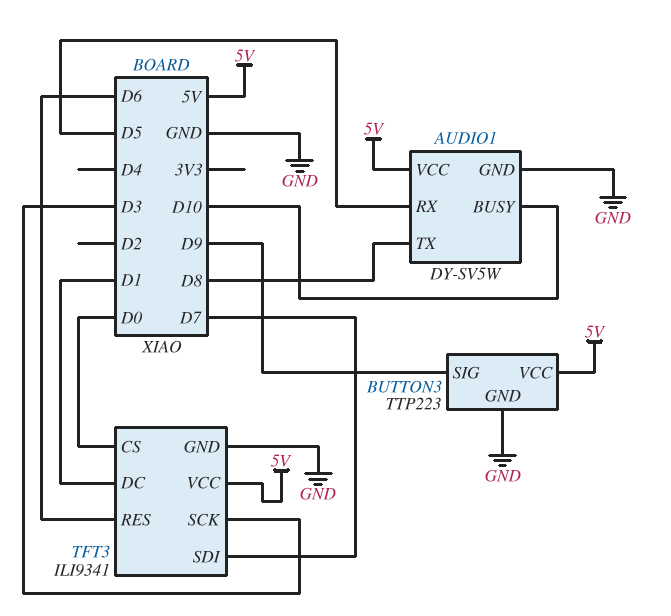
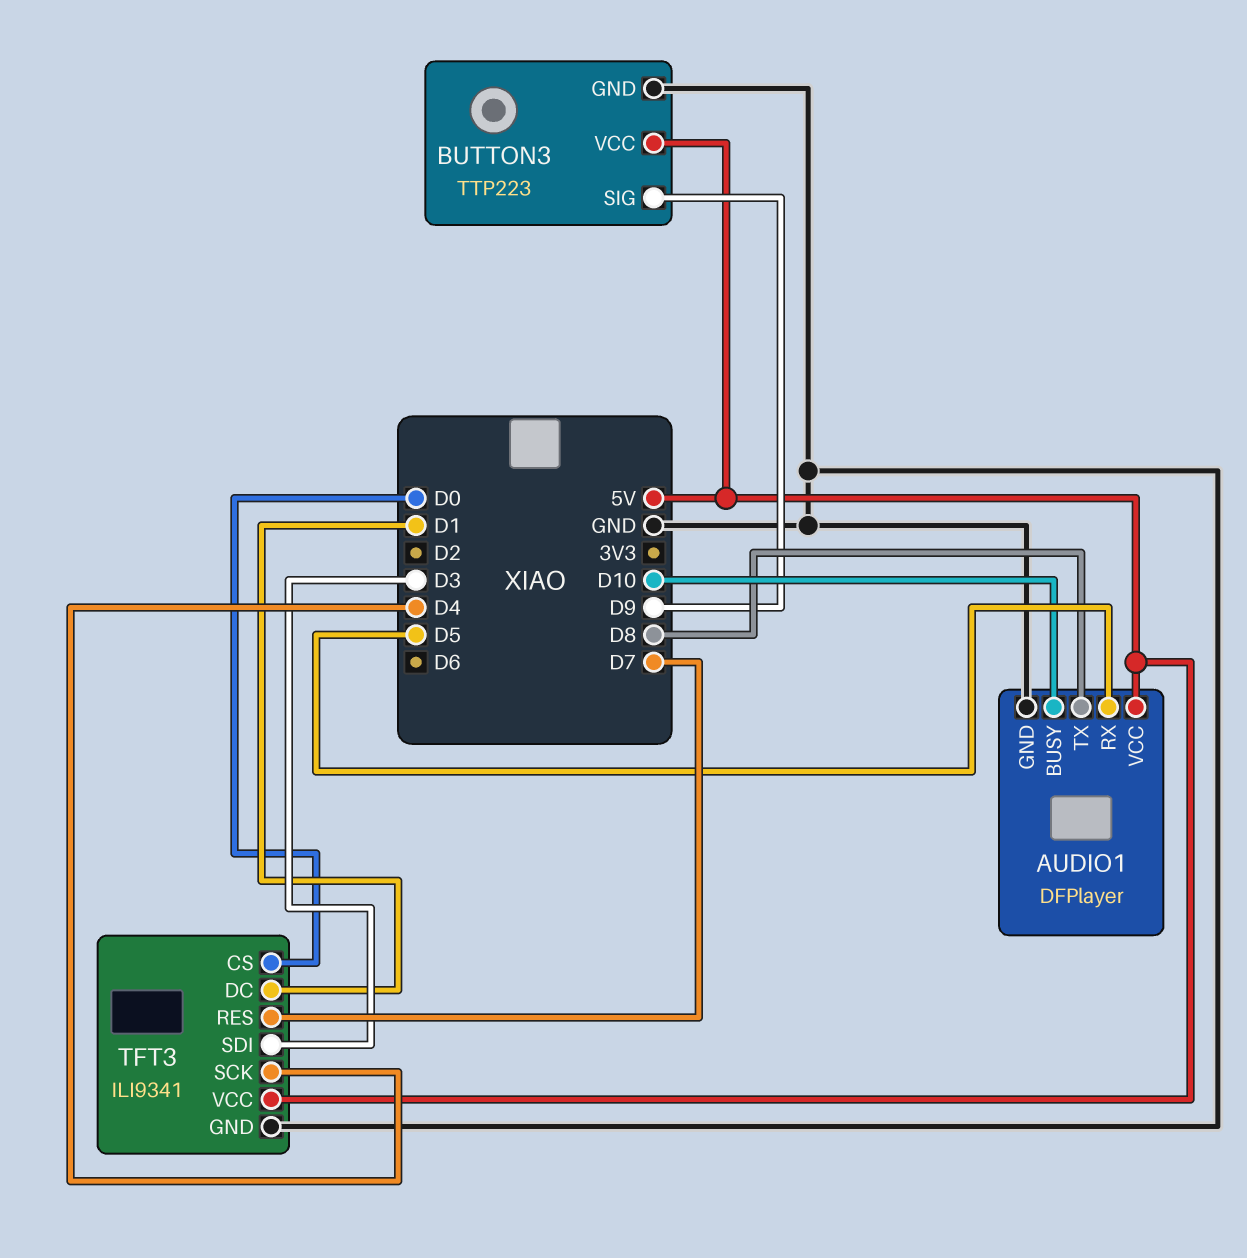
AUDIO1: DY-SV5W -> DFPlayer
TFT3 pin RES: D6 -> D7
TFT3 pin SCK: D3 -> D4
TFT3 pin SDI: D7 -> D3

